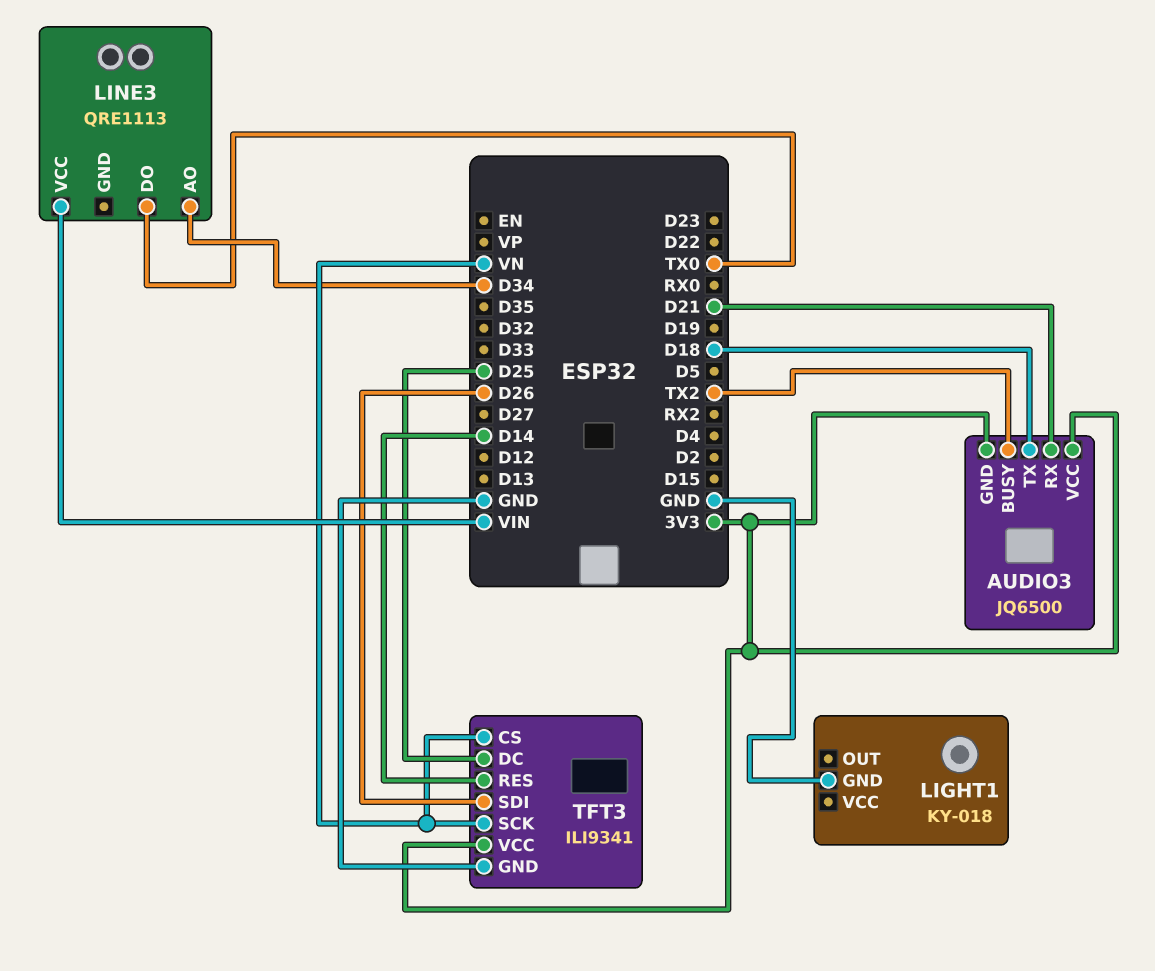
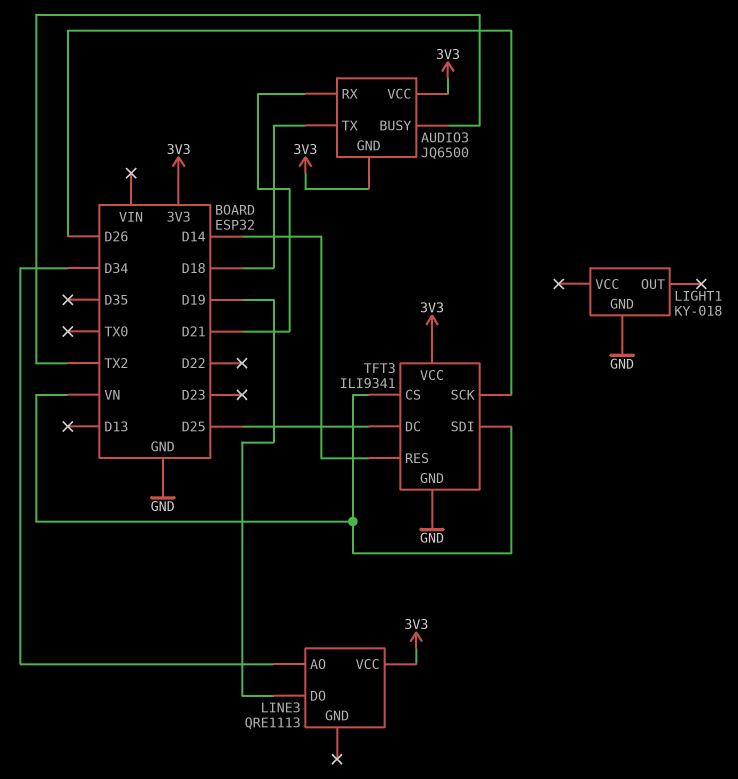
LINE3 pin DO: TX0 -> D19
LINE3 pin VCC: VIN -> 3V3
TFT3 pin SCK: VN -> D26
TFT3 pin SDI: D26 -> VN

